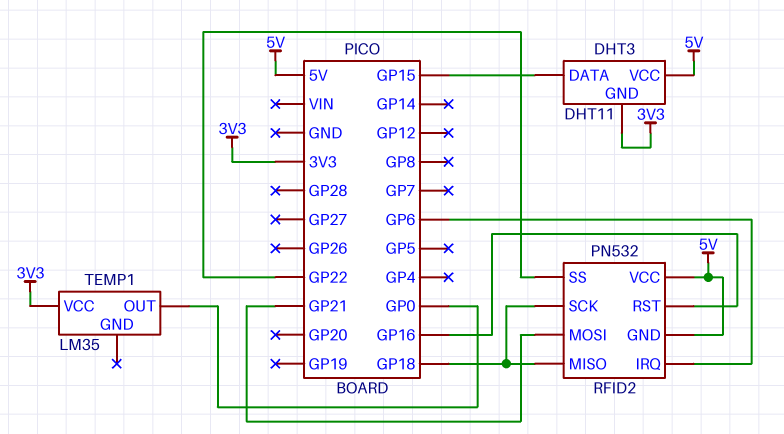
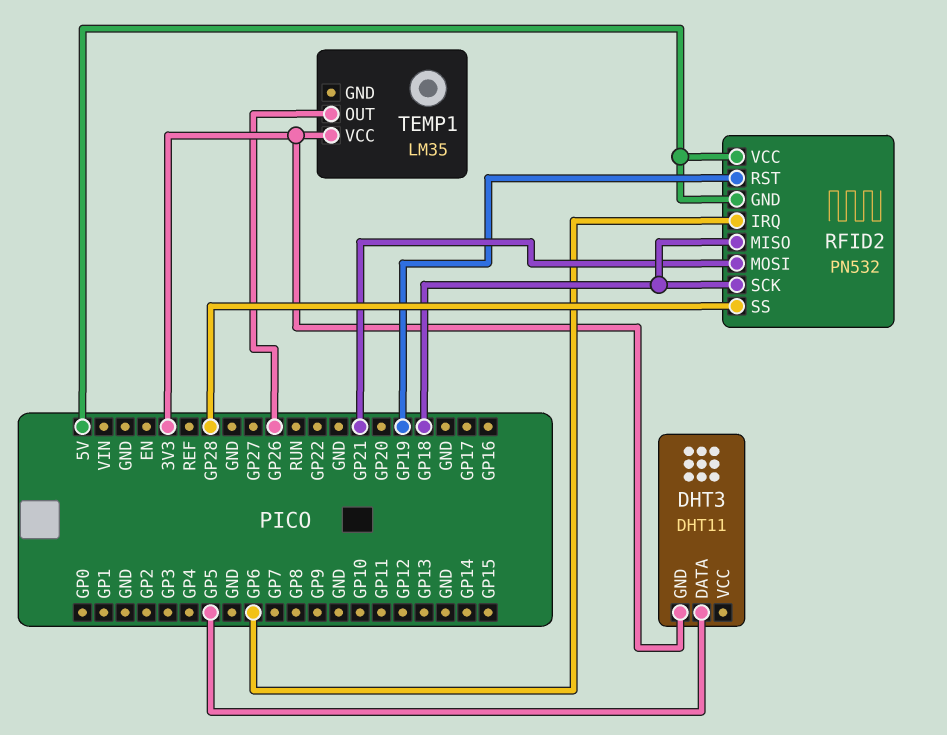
DHT3 pin DATA: GP15 -> GP5
DHT3 pin VCC: 5V -> none
RFID2 pin RST: GP16 -> GP19
RFID2 pin SS: GP22 -> GP28
TEMP1 pin OUT: GP0 -> GP26

